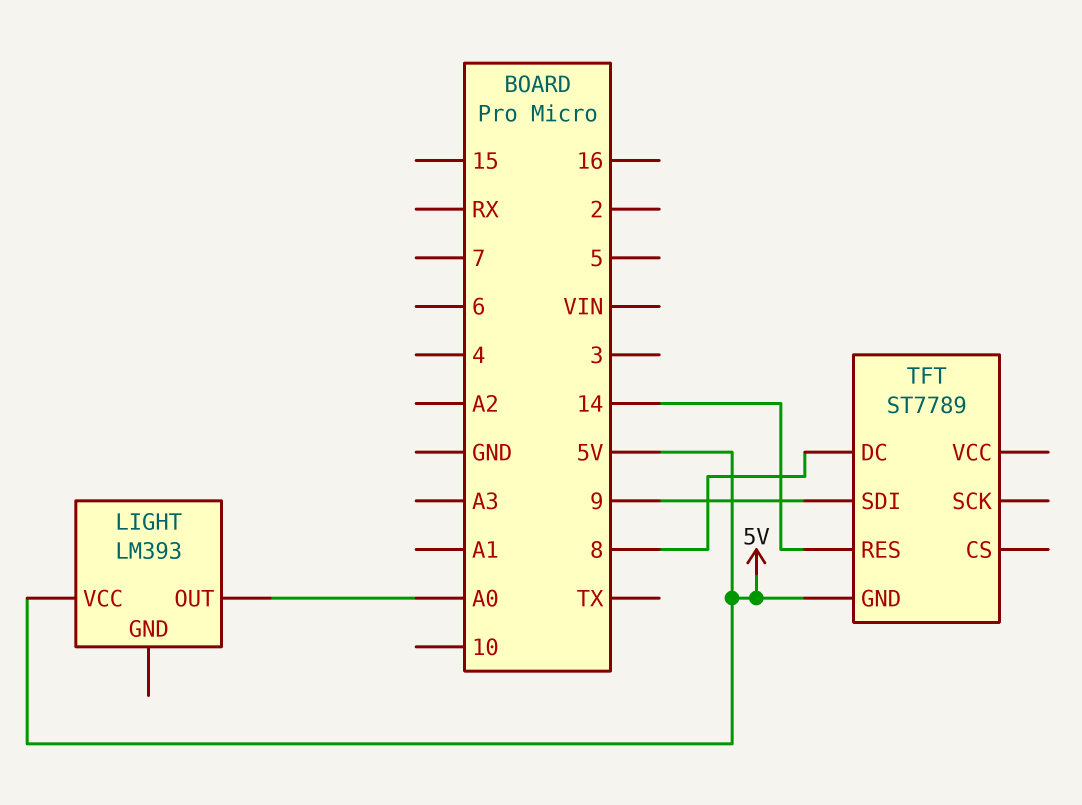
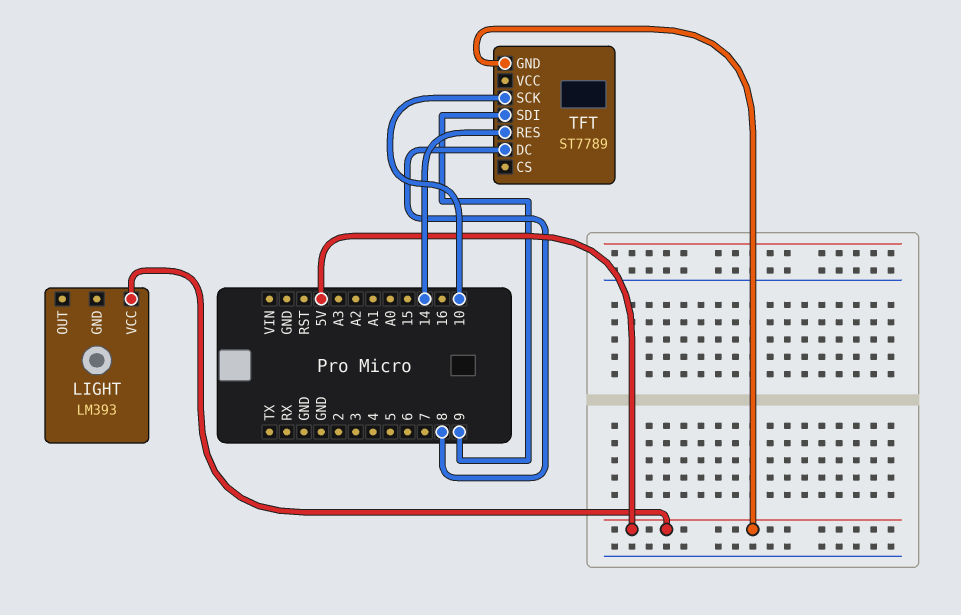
LIGHT pin OUT: A0 -> none
TFT pin SCK: none -> 10

